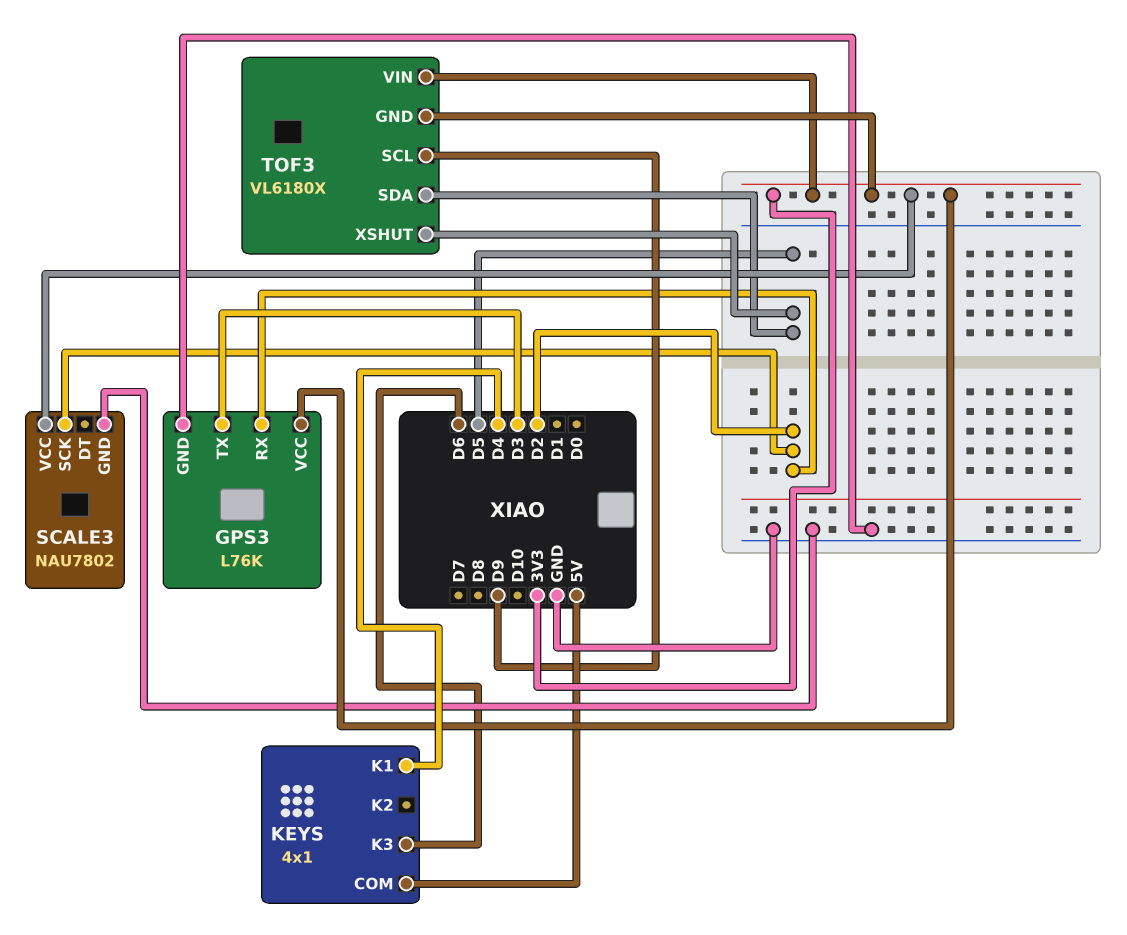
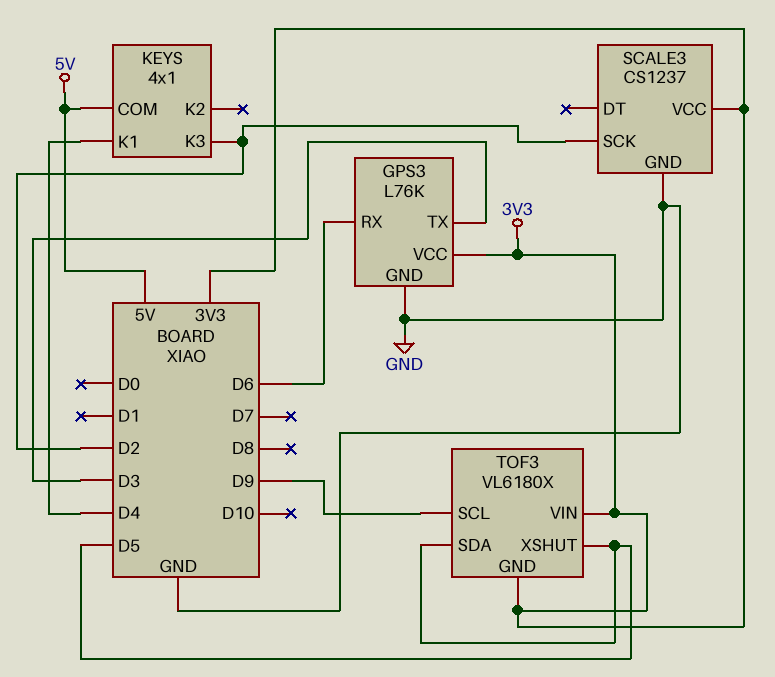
GPS3 pin RX: D2 -> D6
KEYS pin K3: D6 -> D2
SCALE3: NAU7802 -> CS1237

